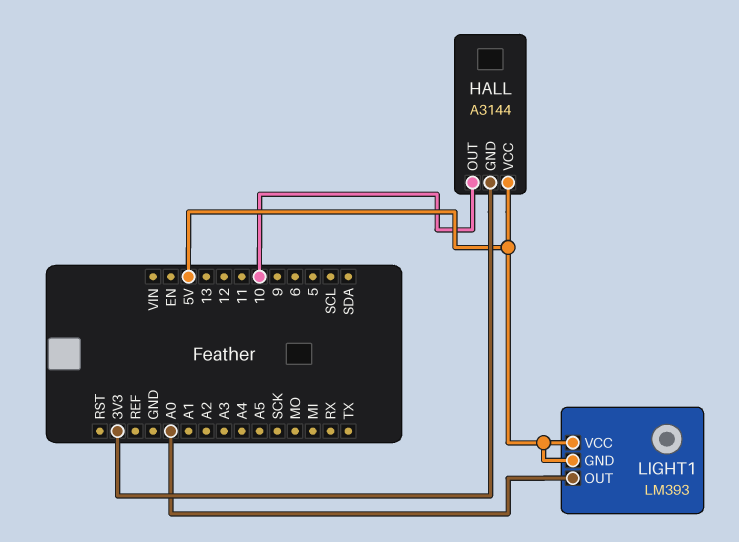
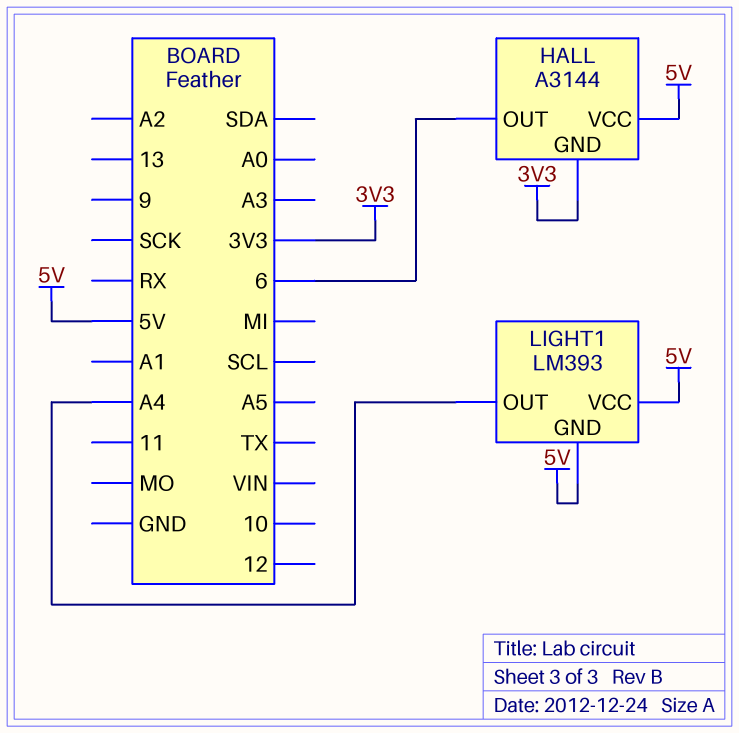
HALL pin OUT: 10 -> 6
LIGHT1 pin OUT: A0 -> A4

